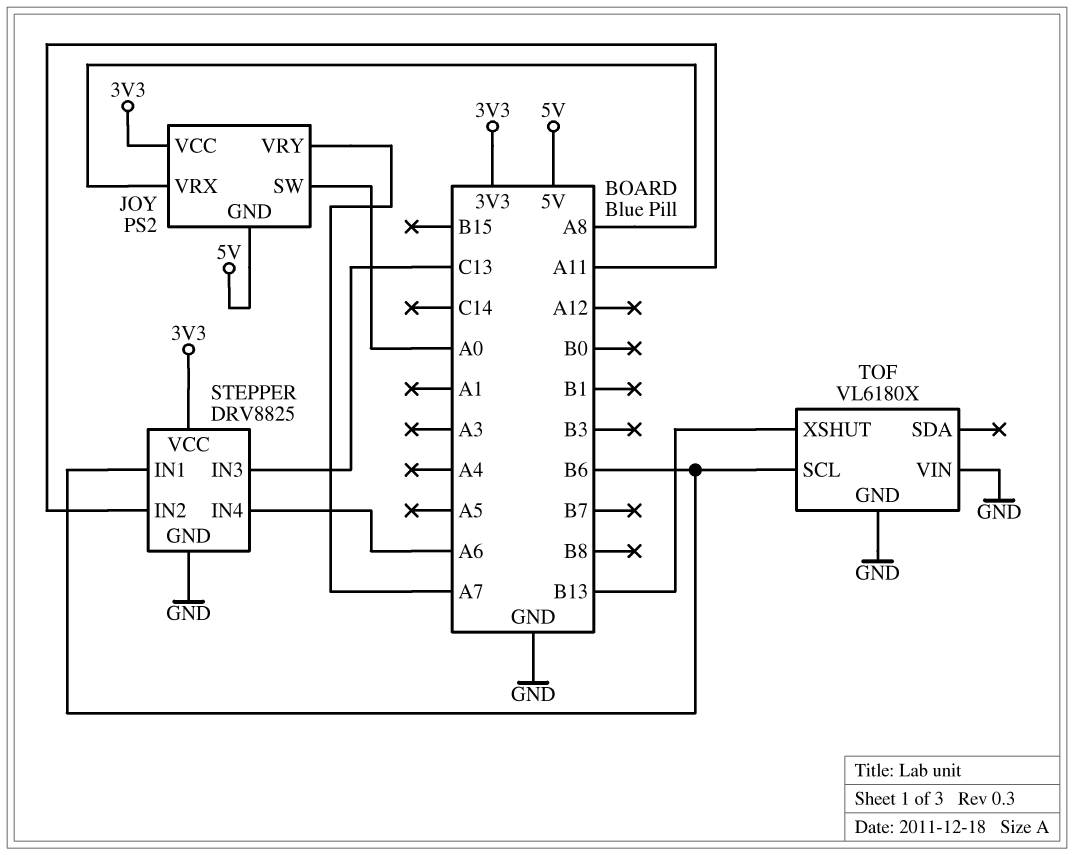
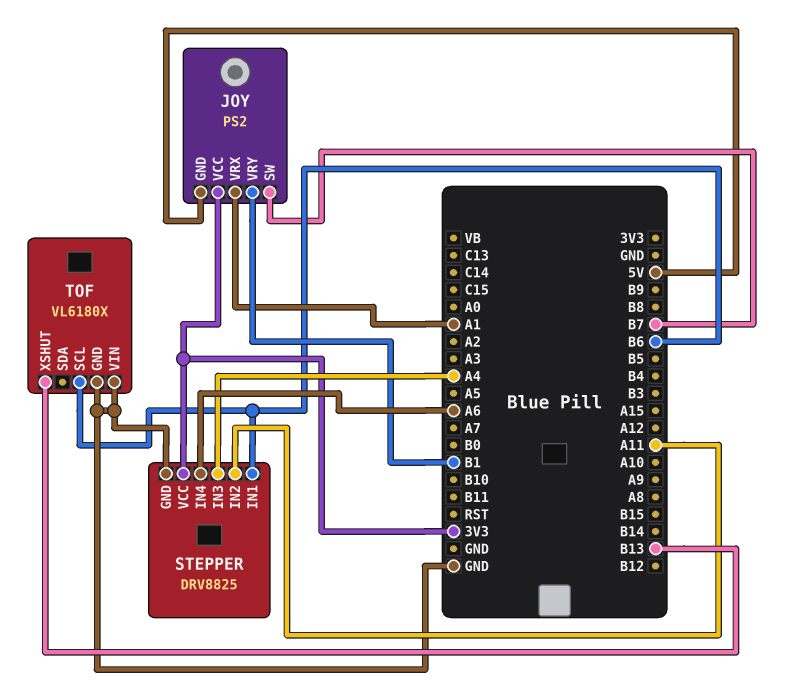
JOY pin SW: A0 -> B7
JOY pin VRX: A8 -> A1
JOY pin VRY: A7 -> B1
STEPPER pin IN3: C13 -> A4

